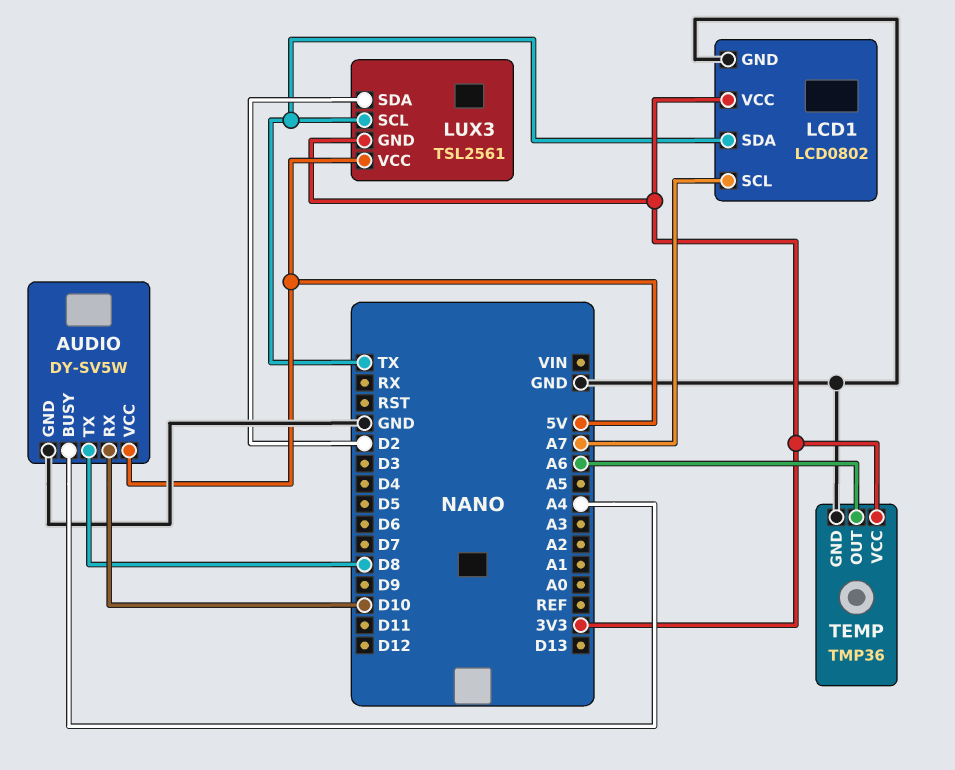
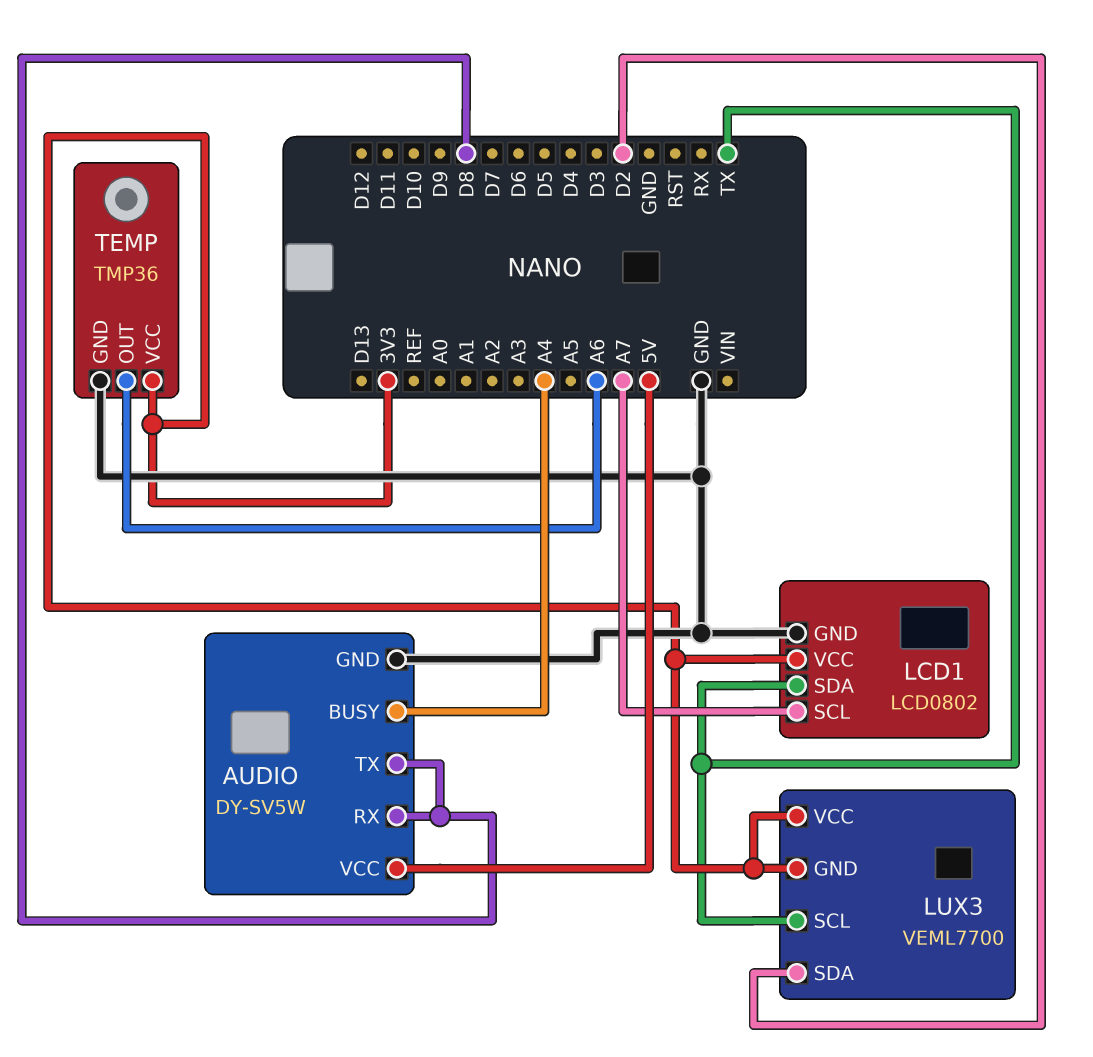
AUDIO pin RX: D10 -> D8
LUX3: TSL2561 -> VEML7700
LUX3 pin VCC: 5V -> 3V3

